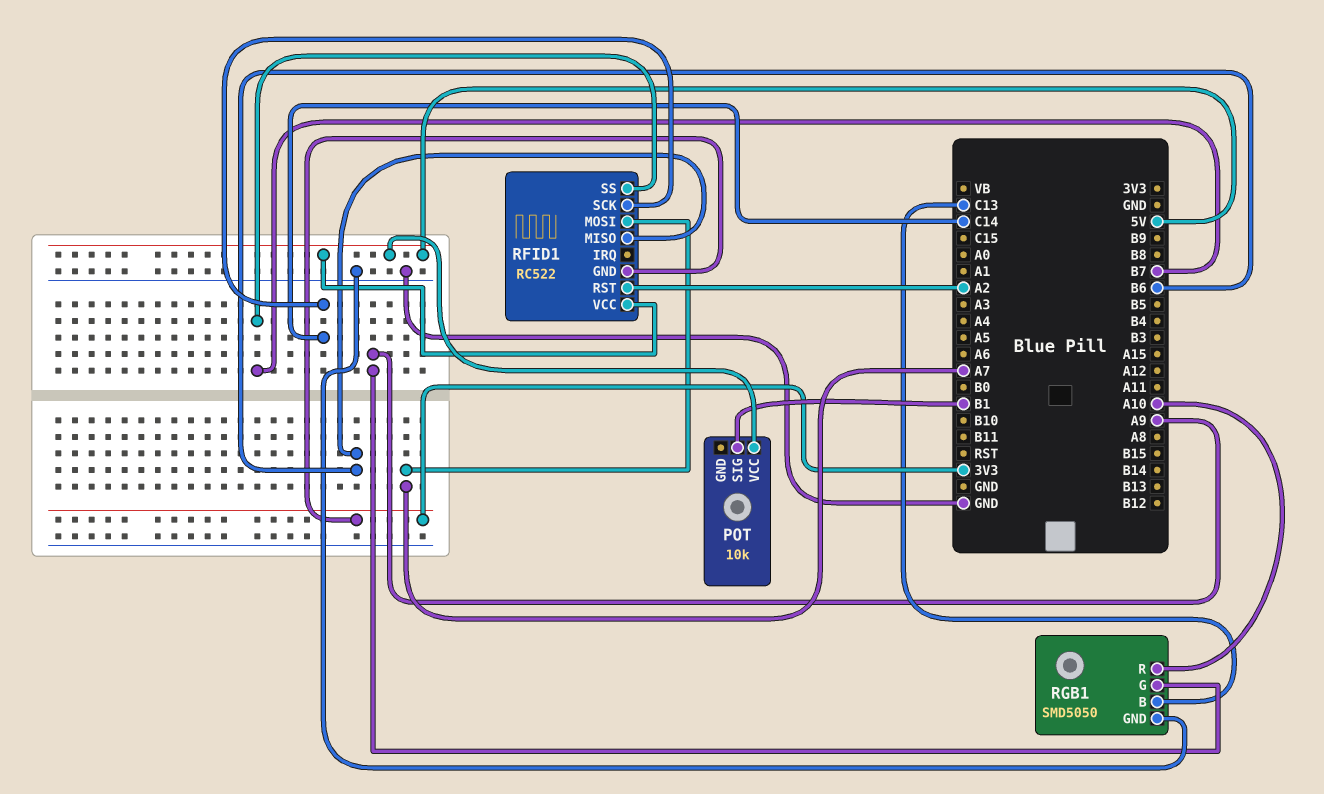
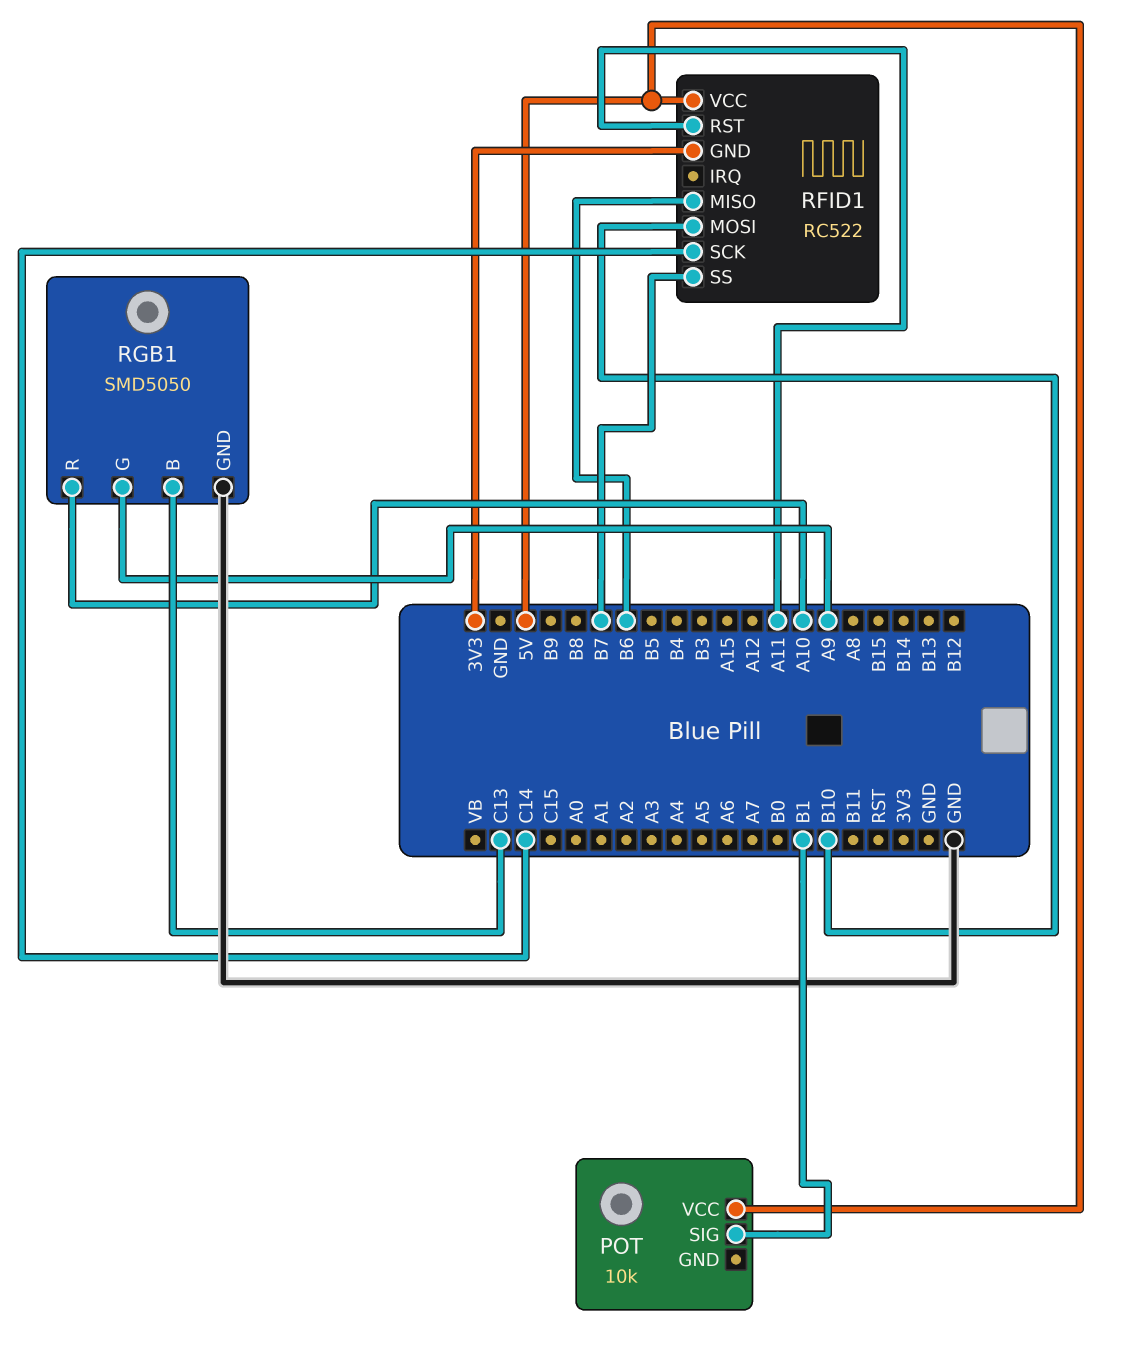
RFID1 pin MOSI: A7 -> B10
RFID1 pin RST: A2 -> A11

